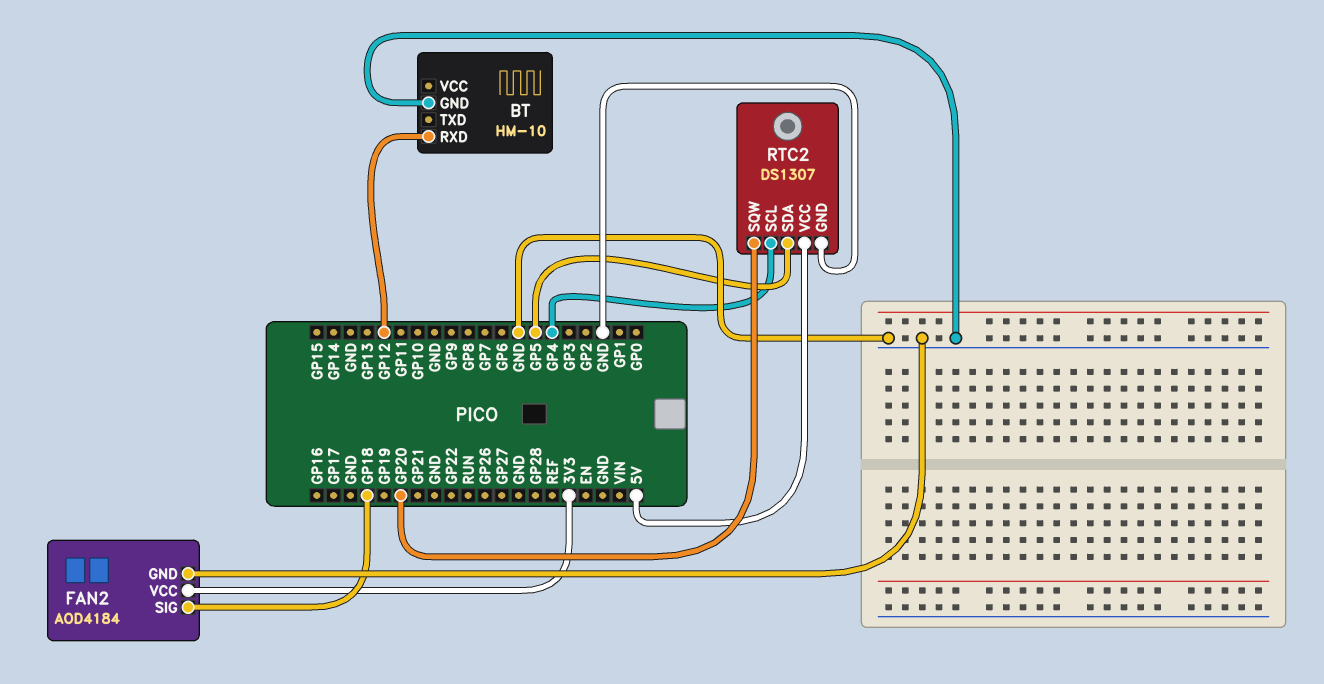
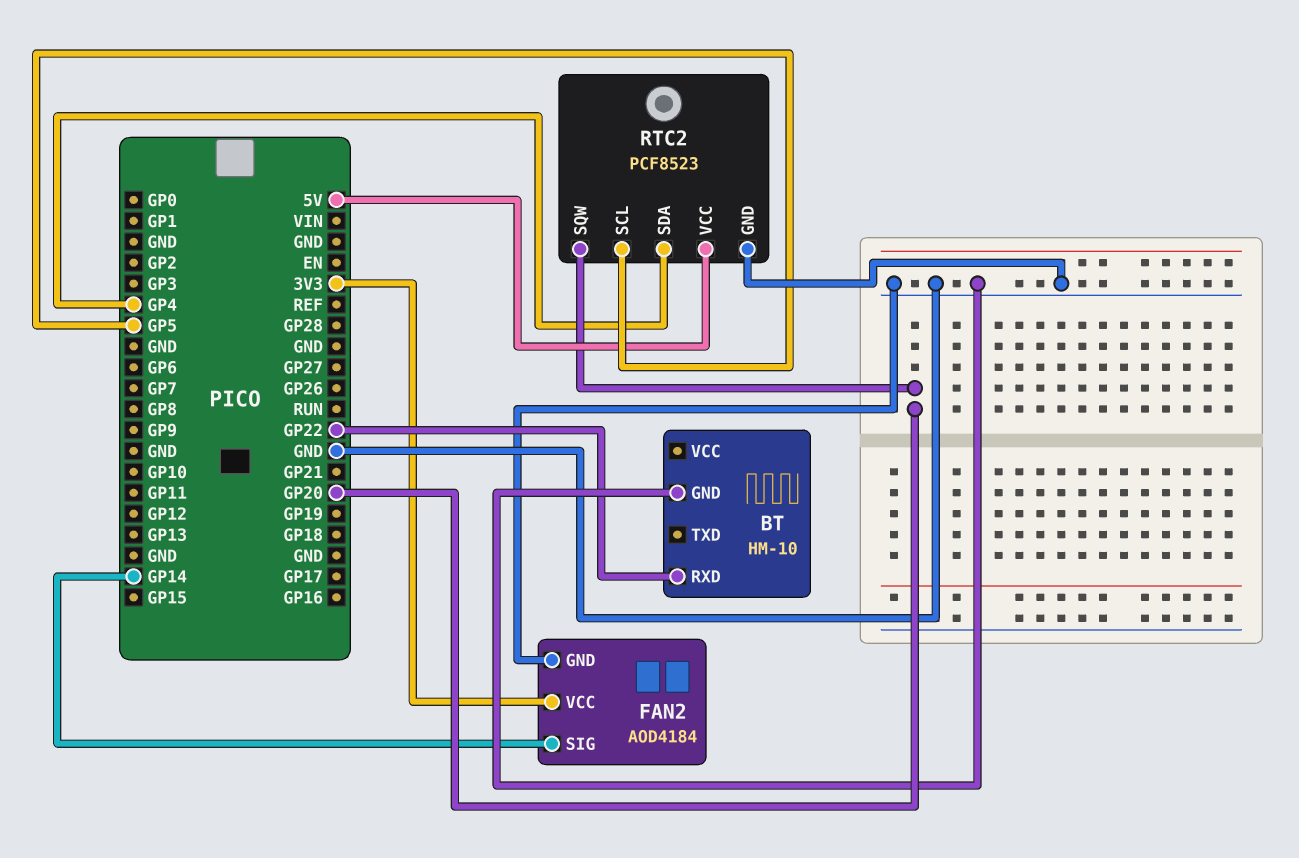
BT pin RXD: GP12 -> GP22
FAN2 pin SIG: GP18 -> GP14
RTC2: DS1307 -> PCF8523
RTC2 pin SCL: GP4 -> GP5
RTC2 pin SDA: GP5 -> GP4

